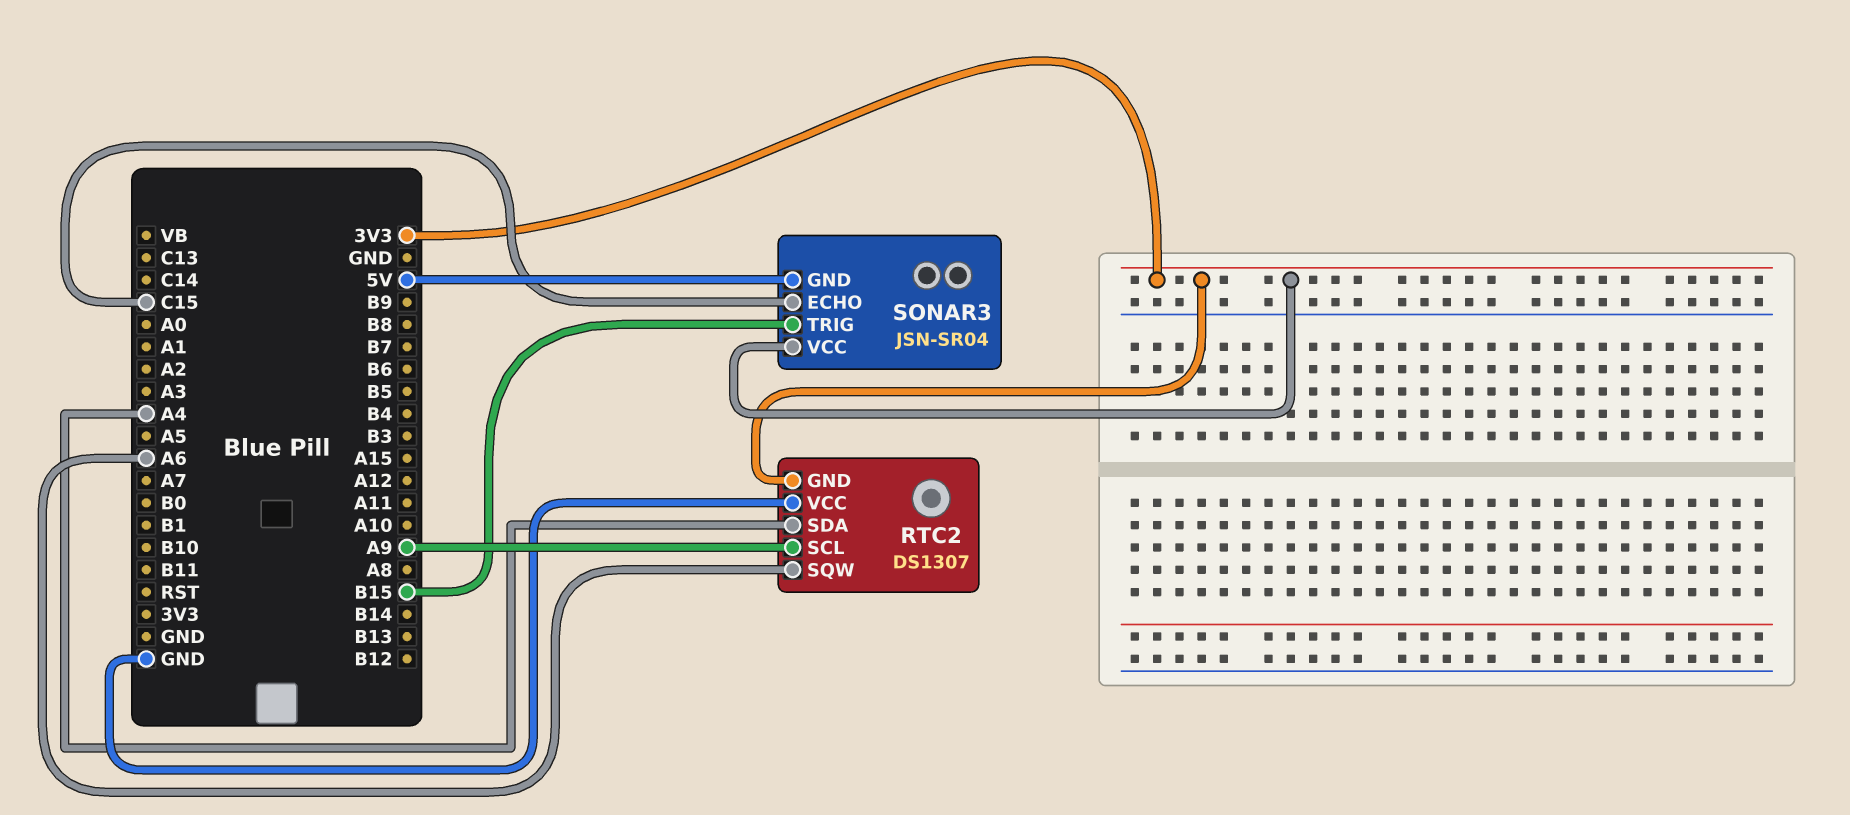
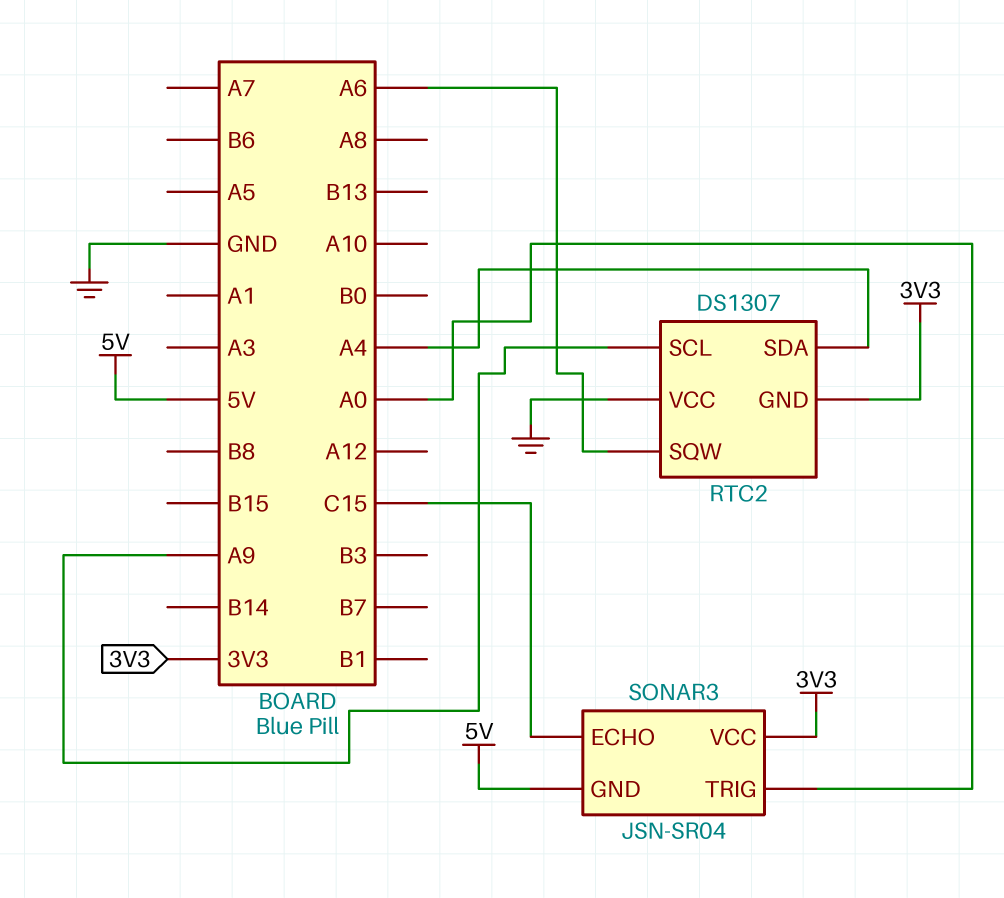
SONAR3 pin TRIG: B15 -> A0

